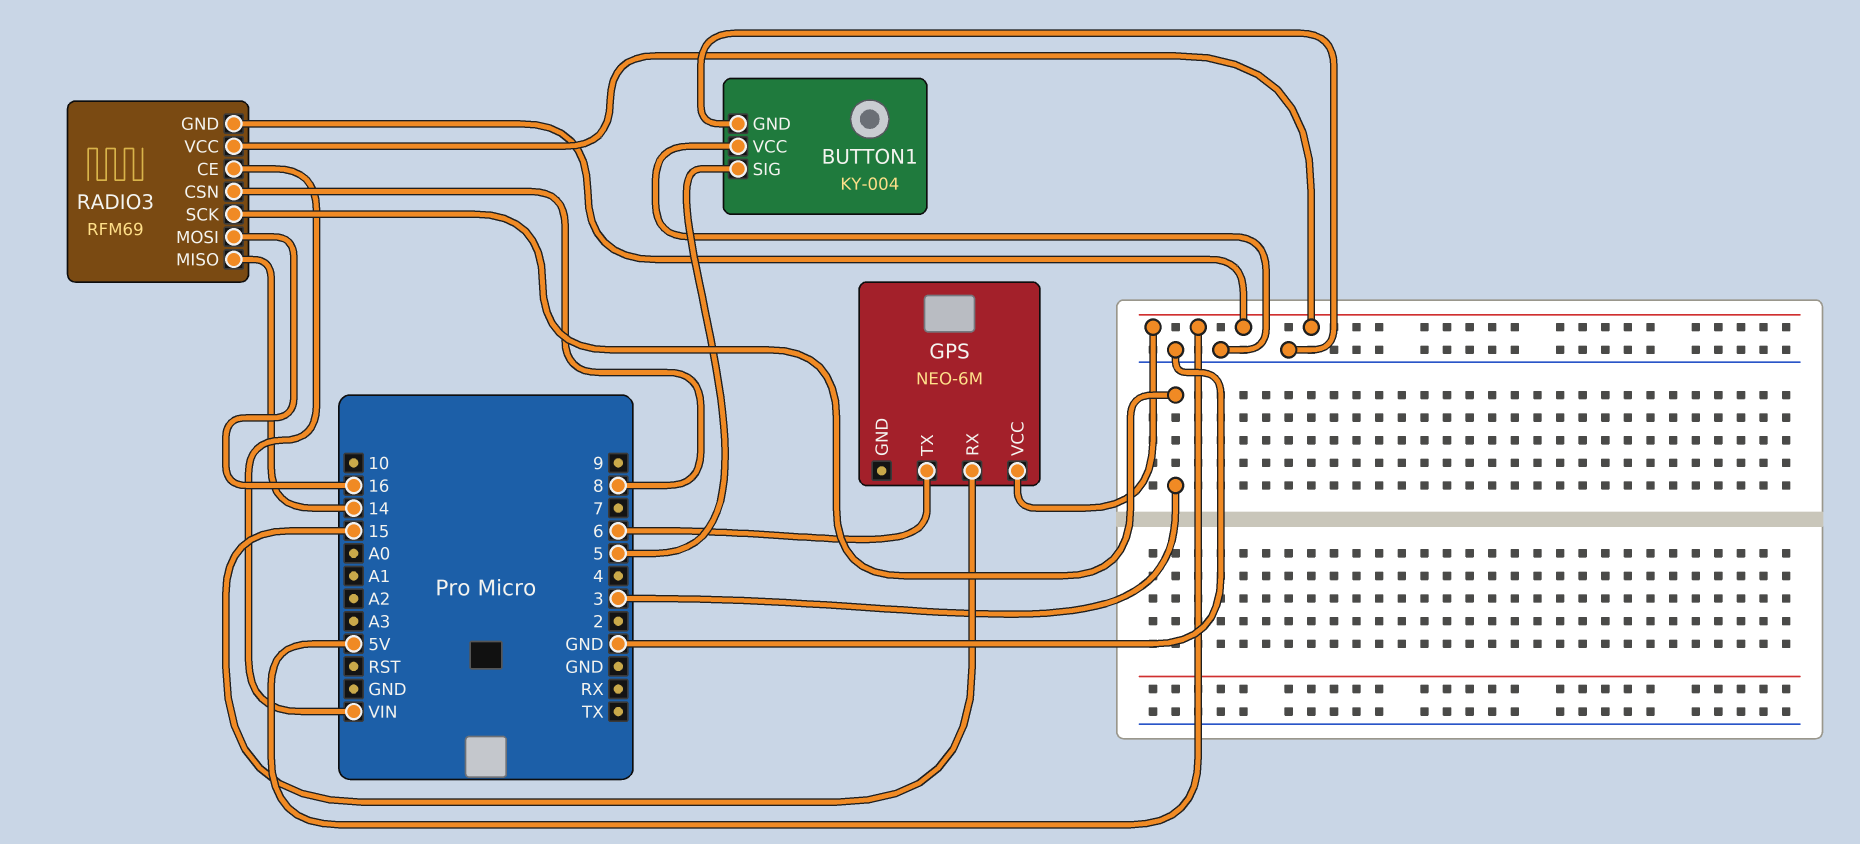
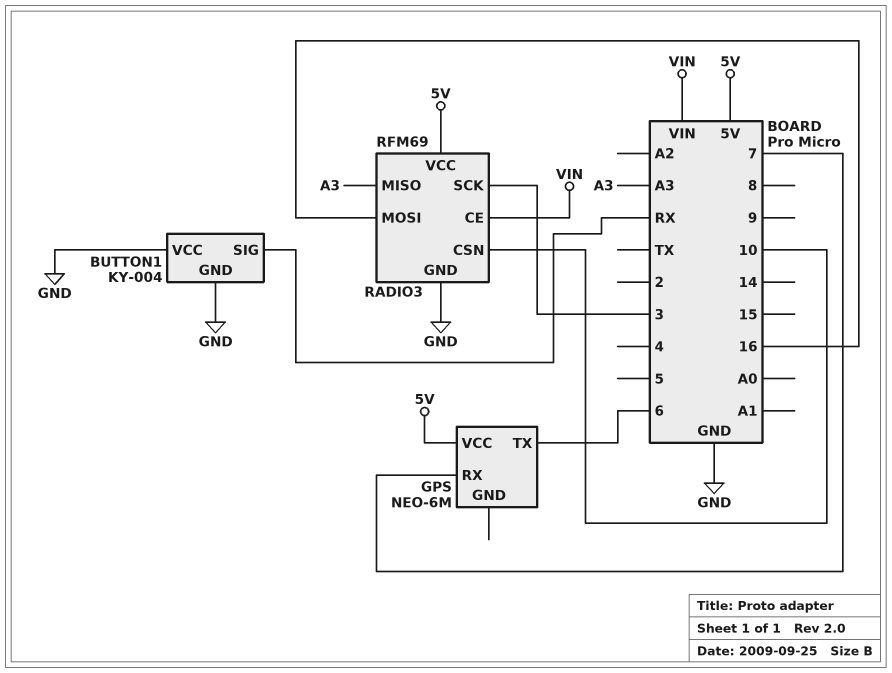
BUTTON1 pin SIG: 5 -> RX
GPS pin RX: 15 -> 7
RADIO3 pin CSN: 8 -> 10
RADIO3 pin GND: 5V -> GND
RADIO3 pin MISO: 14 -> A3

